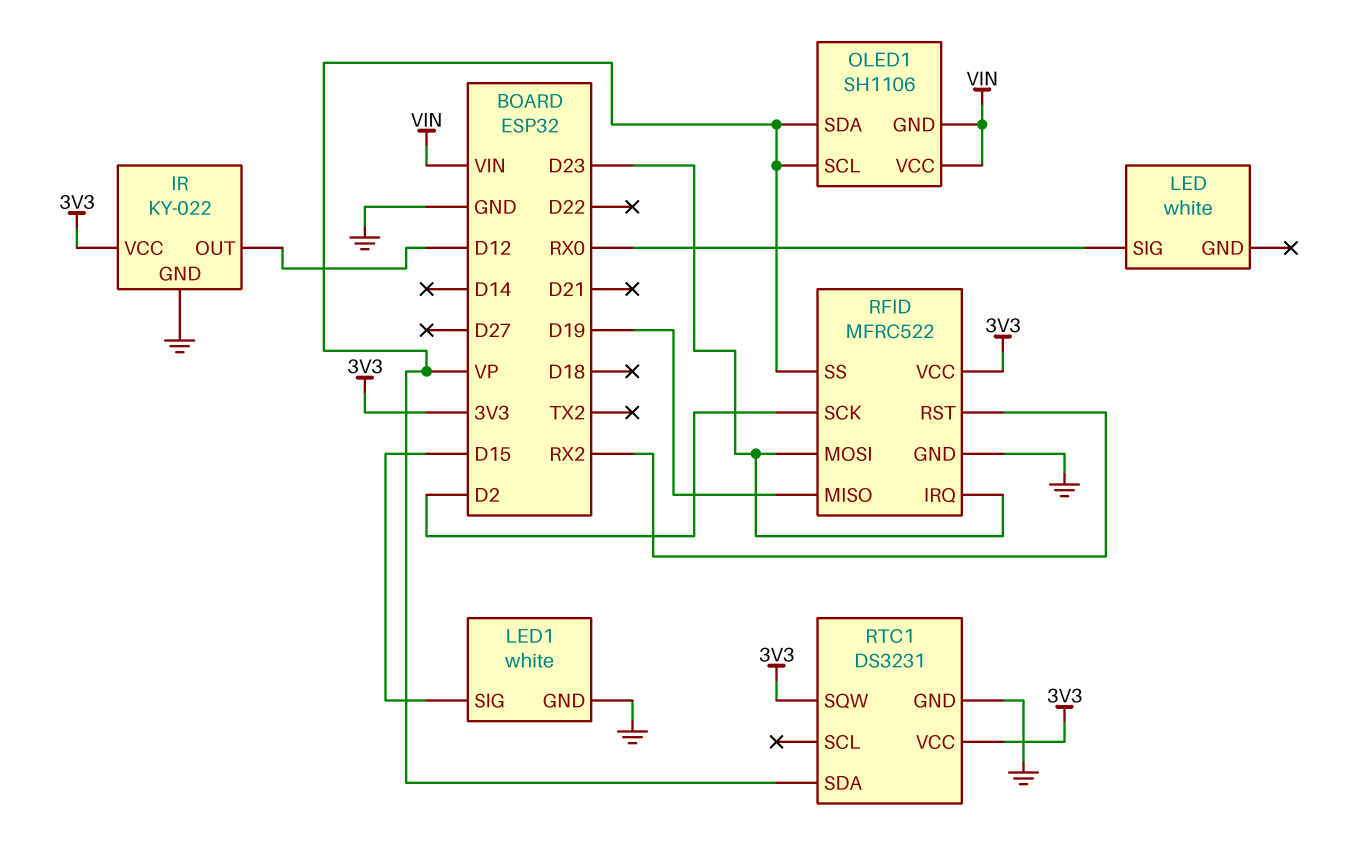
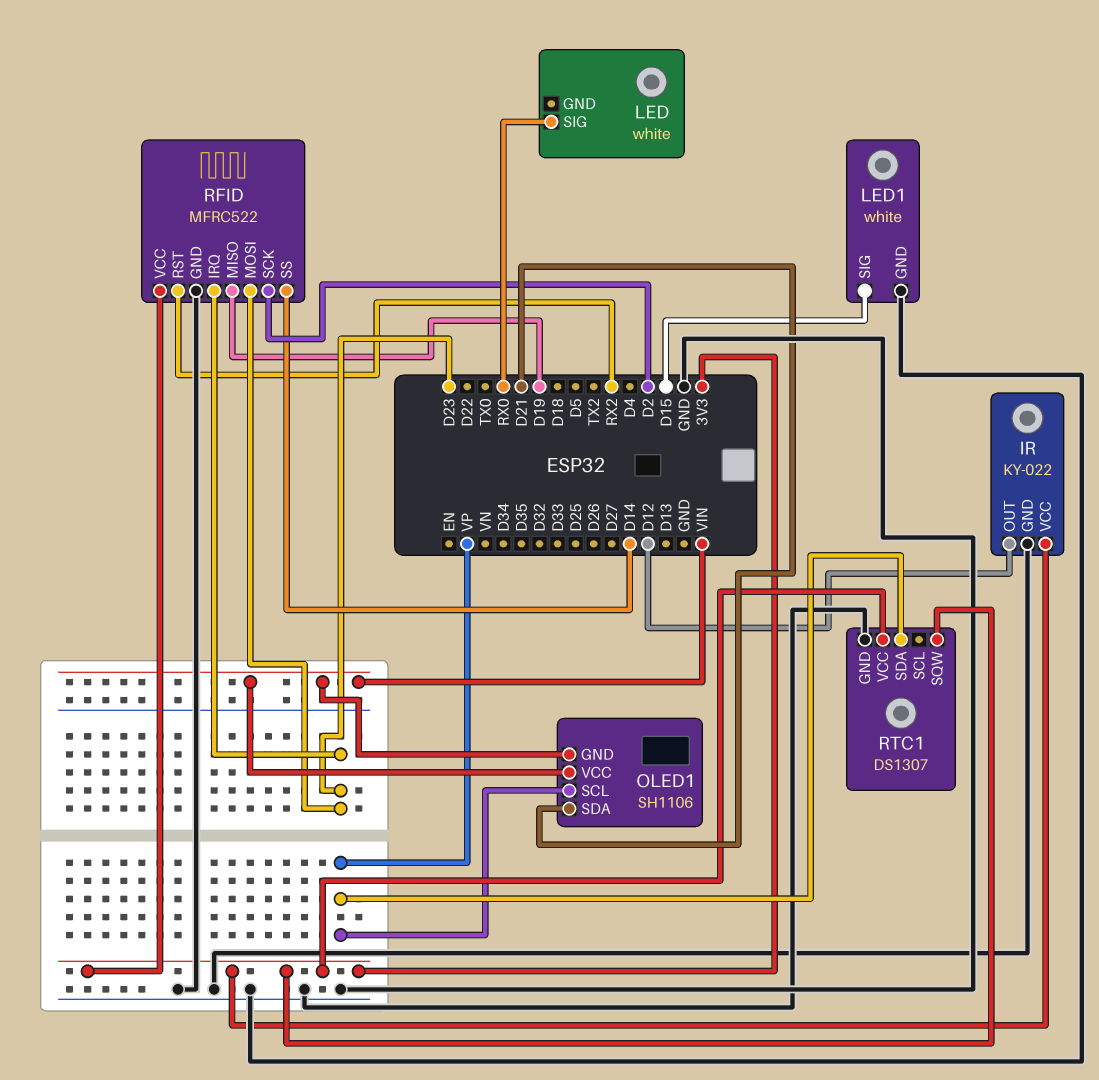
OLED1 pin SDA: VP -> D21
RFID pin SS: VP -> D14
RTC1: DS3231 -> DS1307

